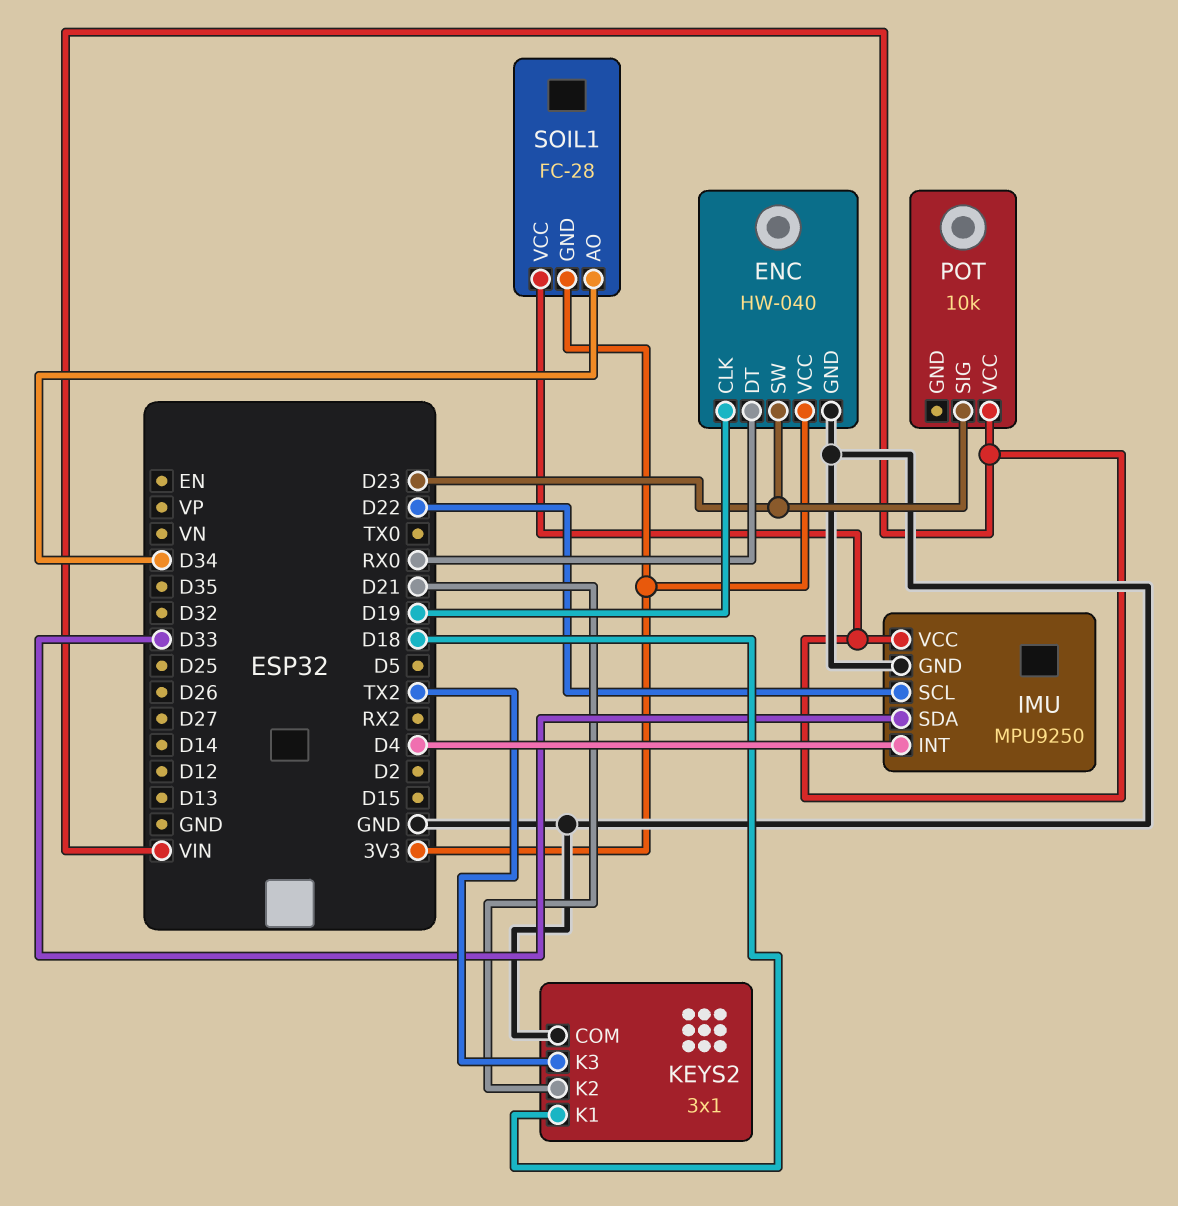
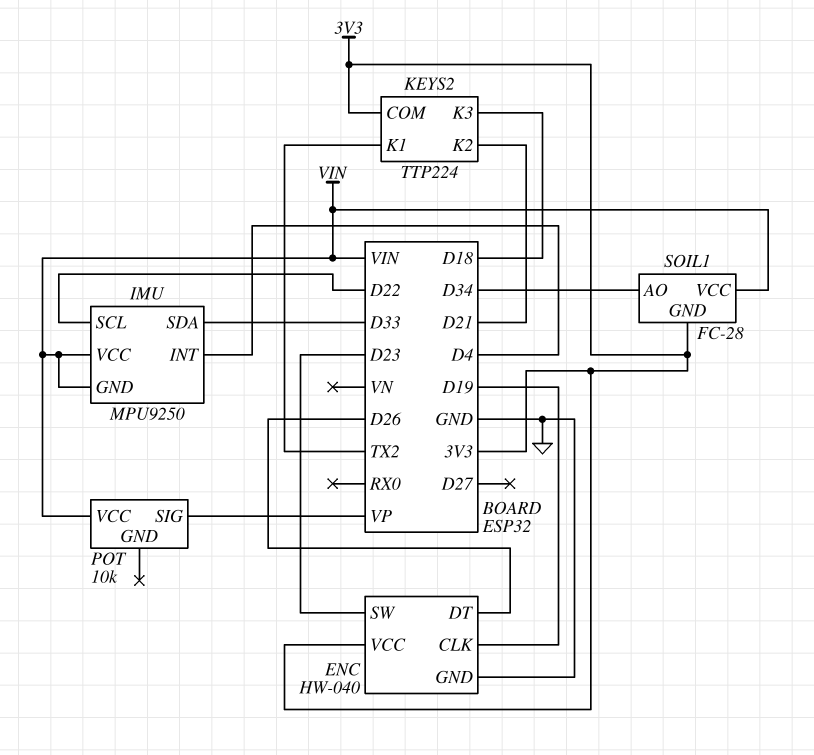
ENC pin DT: RX0 -> D26
IMU pin GND: GND -> VIN
KEYS2: 3x1 -> TTP224
KEYS2 pin COM: GND -> 3V3
KEYS2 pin K1: D18 -> TX2
KEYS2 pin K3: TX2 -> D18
POT pin SIG: D23 -> VP

